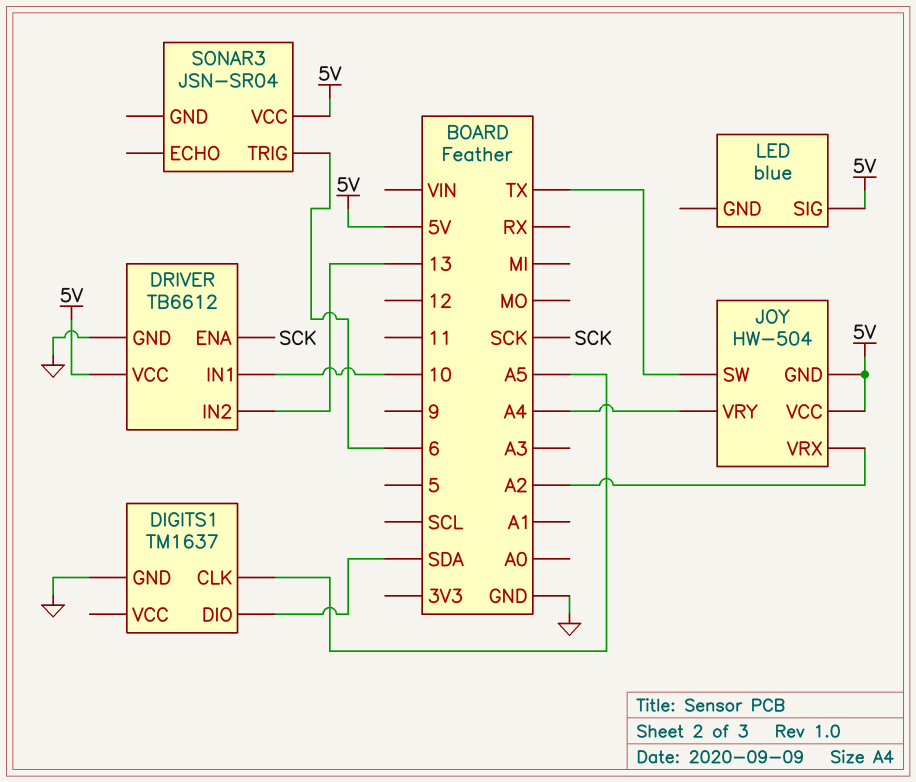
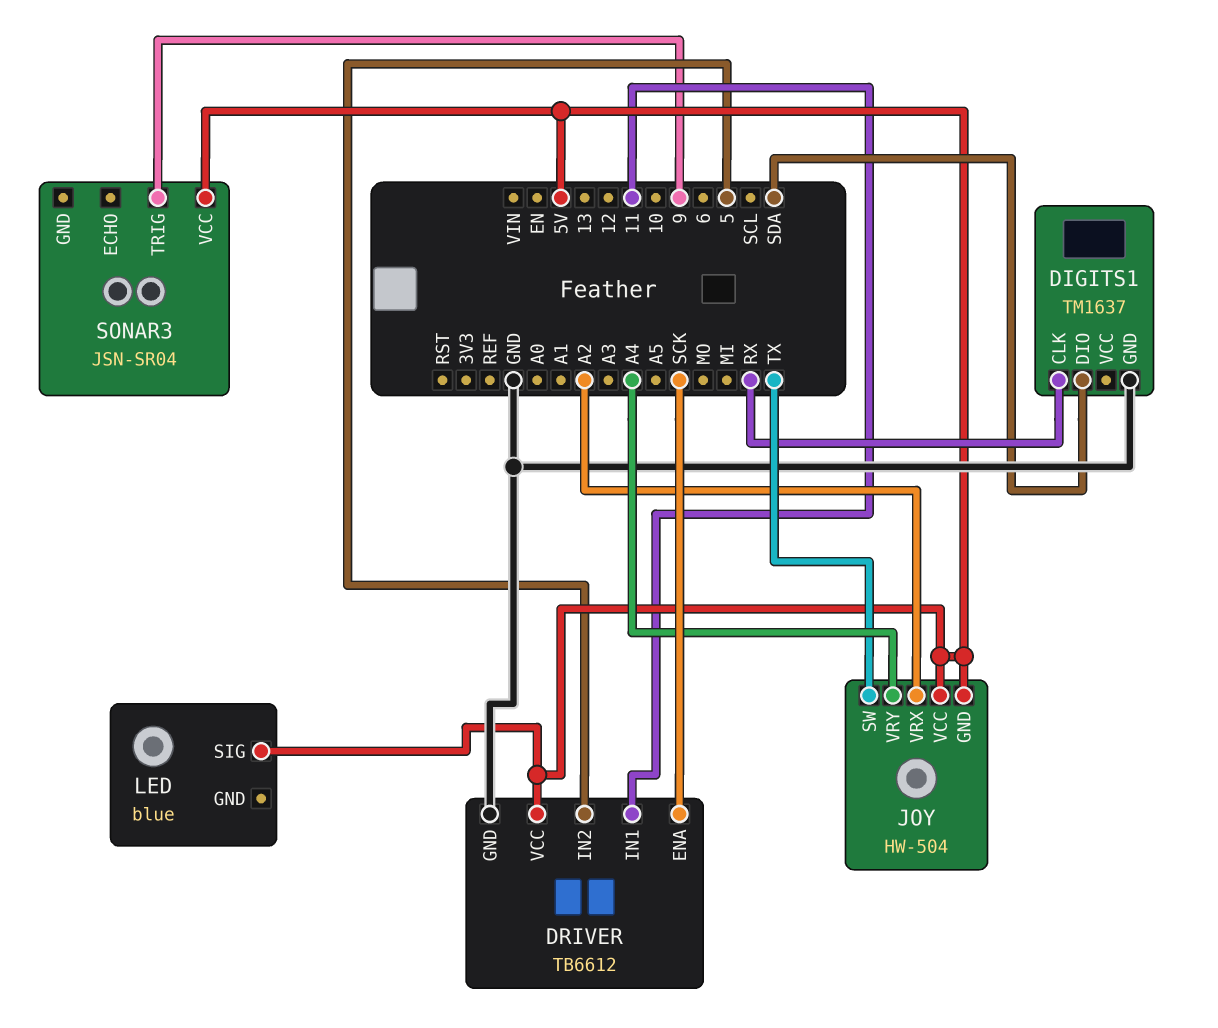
DIGITS1 pin CLK: A5 -> RX
DRIVER pin IN1: 10 -> 11
DRIVER pin IN2: 13 -> 5
SONAR3 pin TRIG: 6 -> 9

